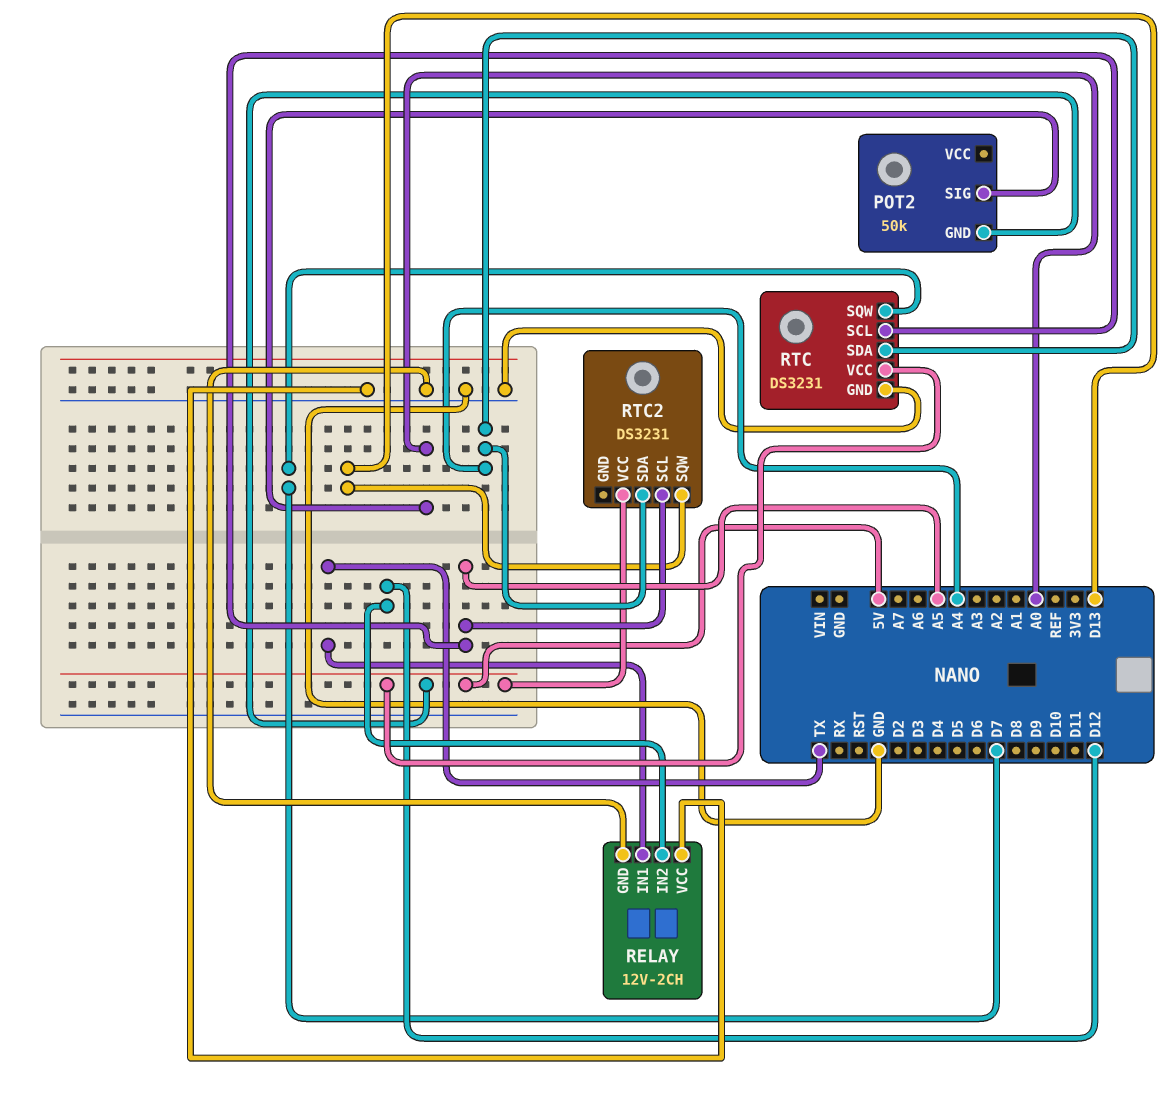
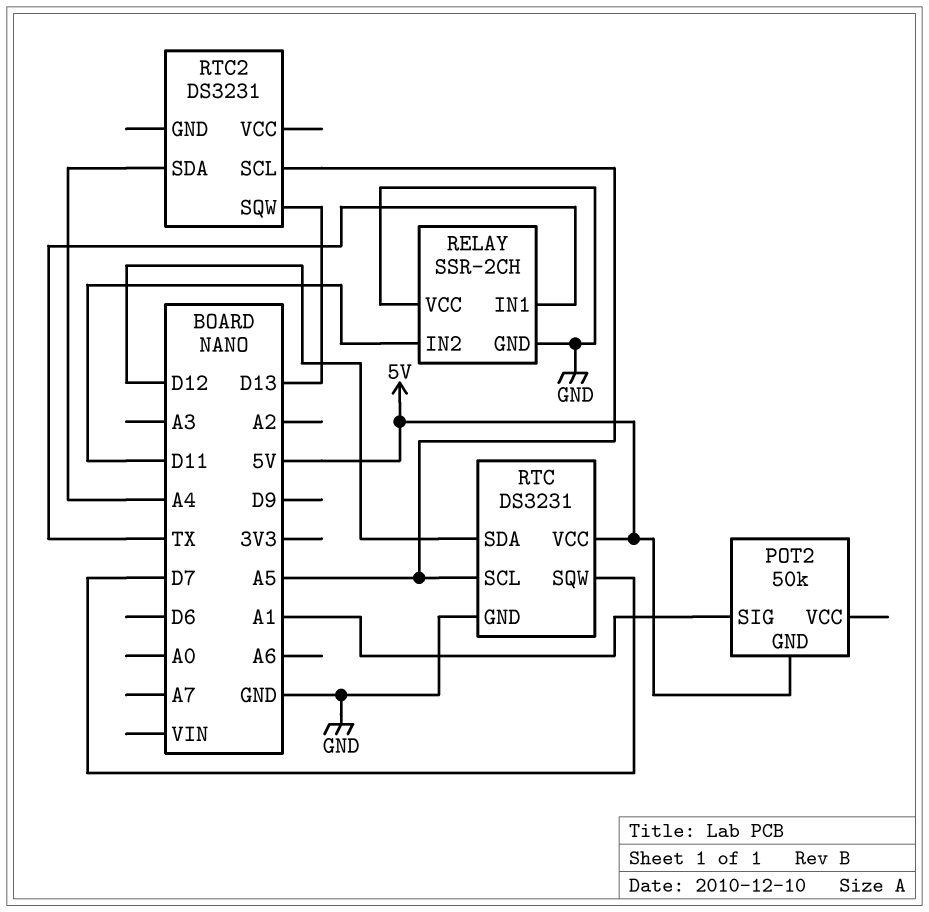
POT2 pin SIG: A0 -> A1
RELAY: 12V-2CH -> SSR-2CH
RELAY pin IN2: D12 -> D11
RTC pin SDA: A4 -> D12
RTC2 pin VCC: 5V -> none

